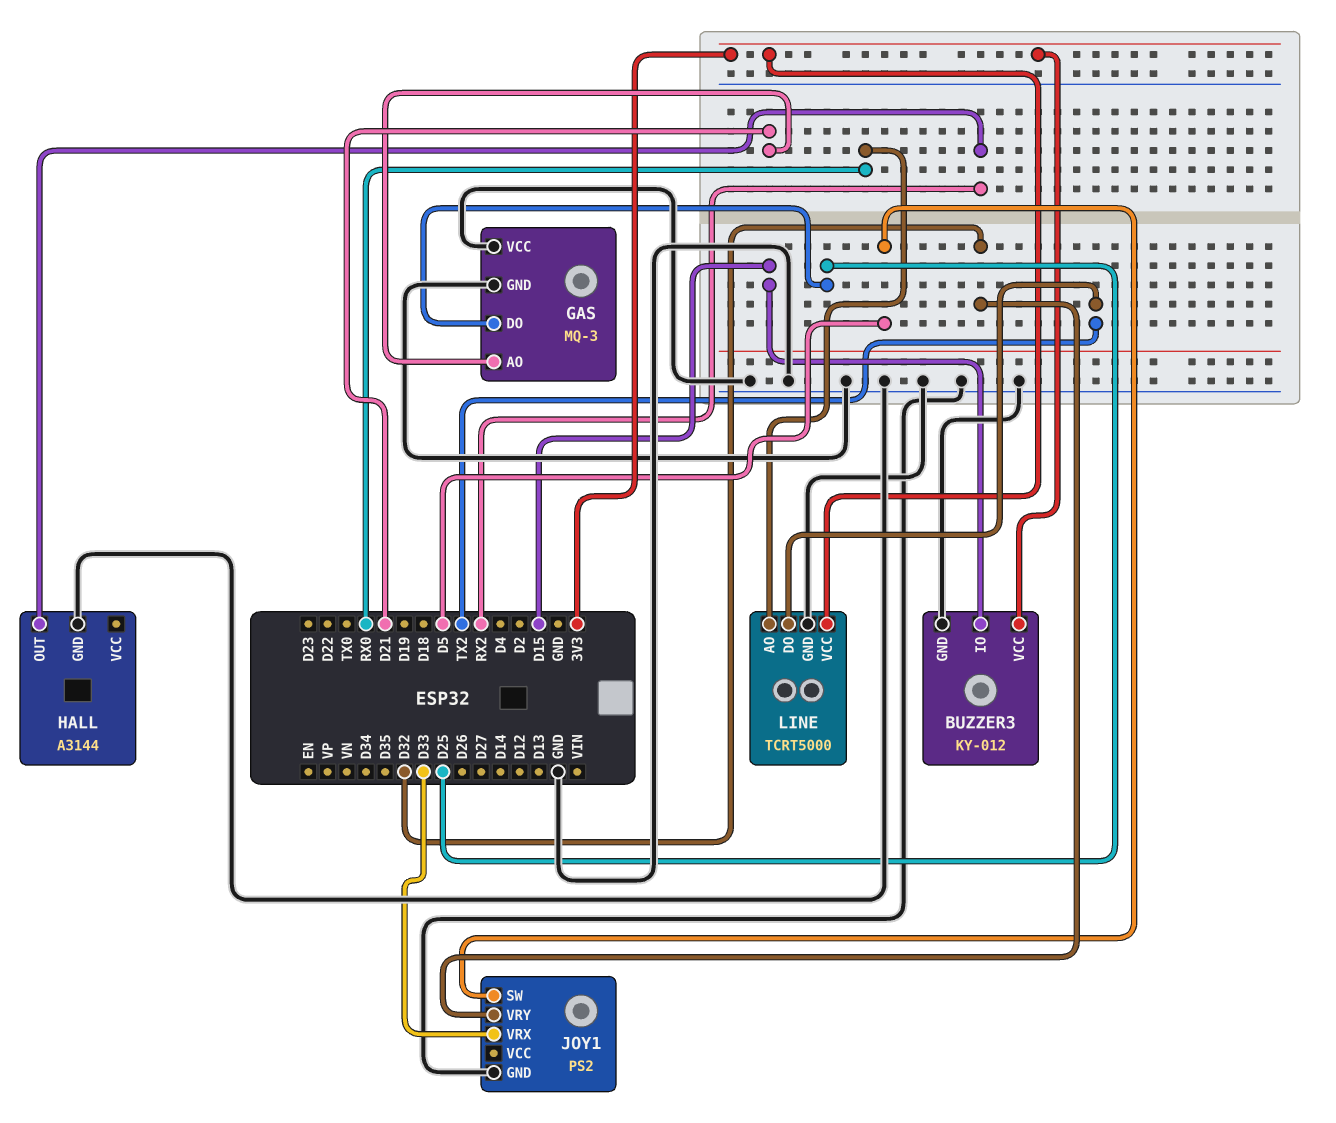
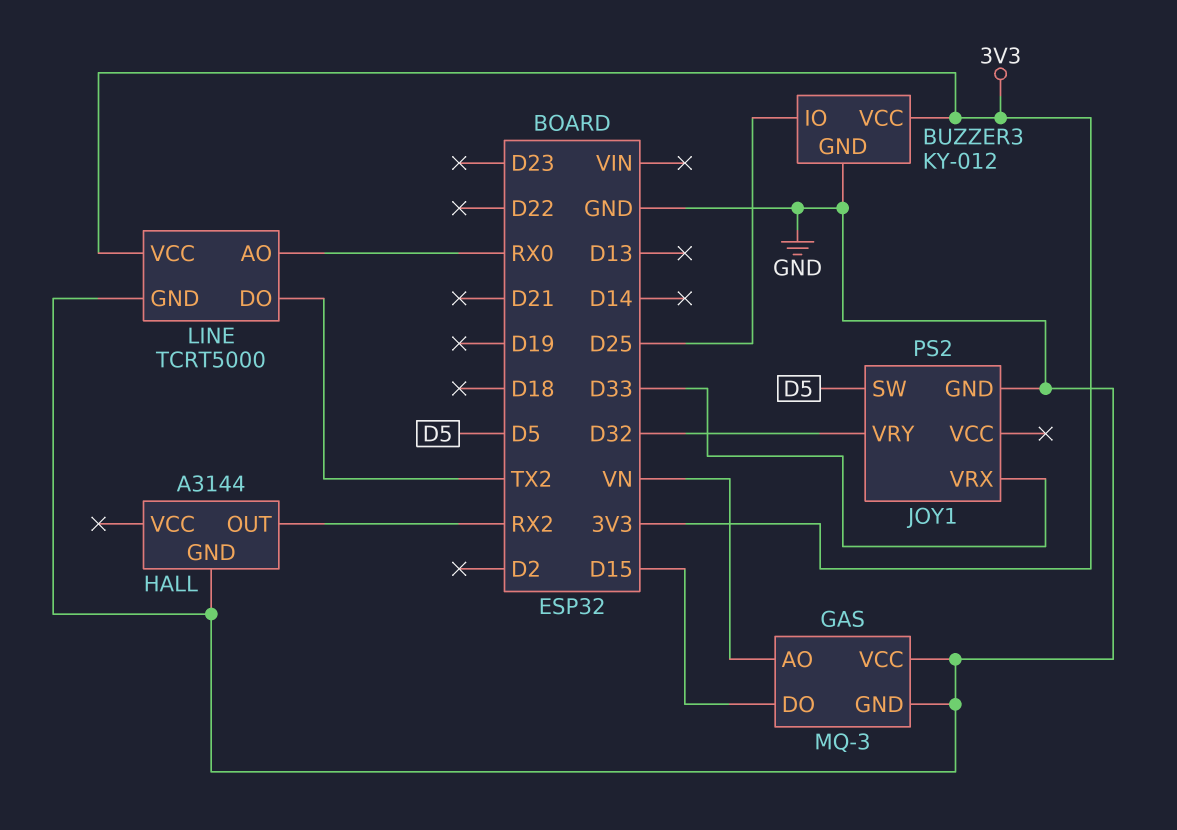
BUZZER3 pin IO: D15 -> D25
GAS pin AO: D21 -> VN
GAS pin DO: D25 -> D15

